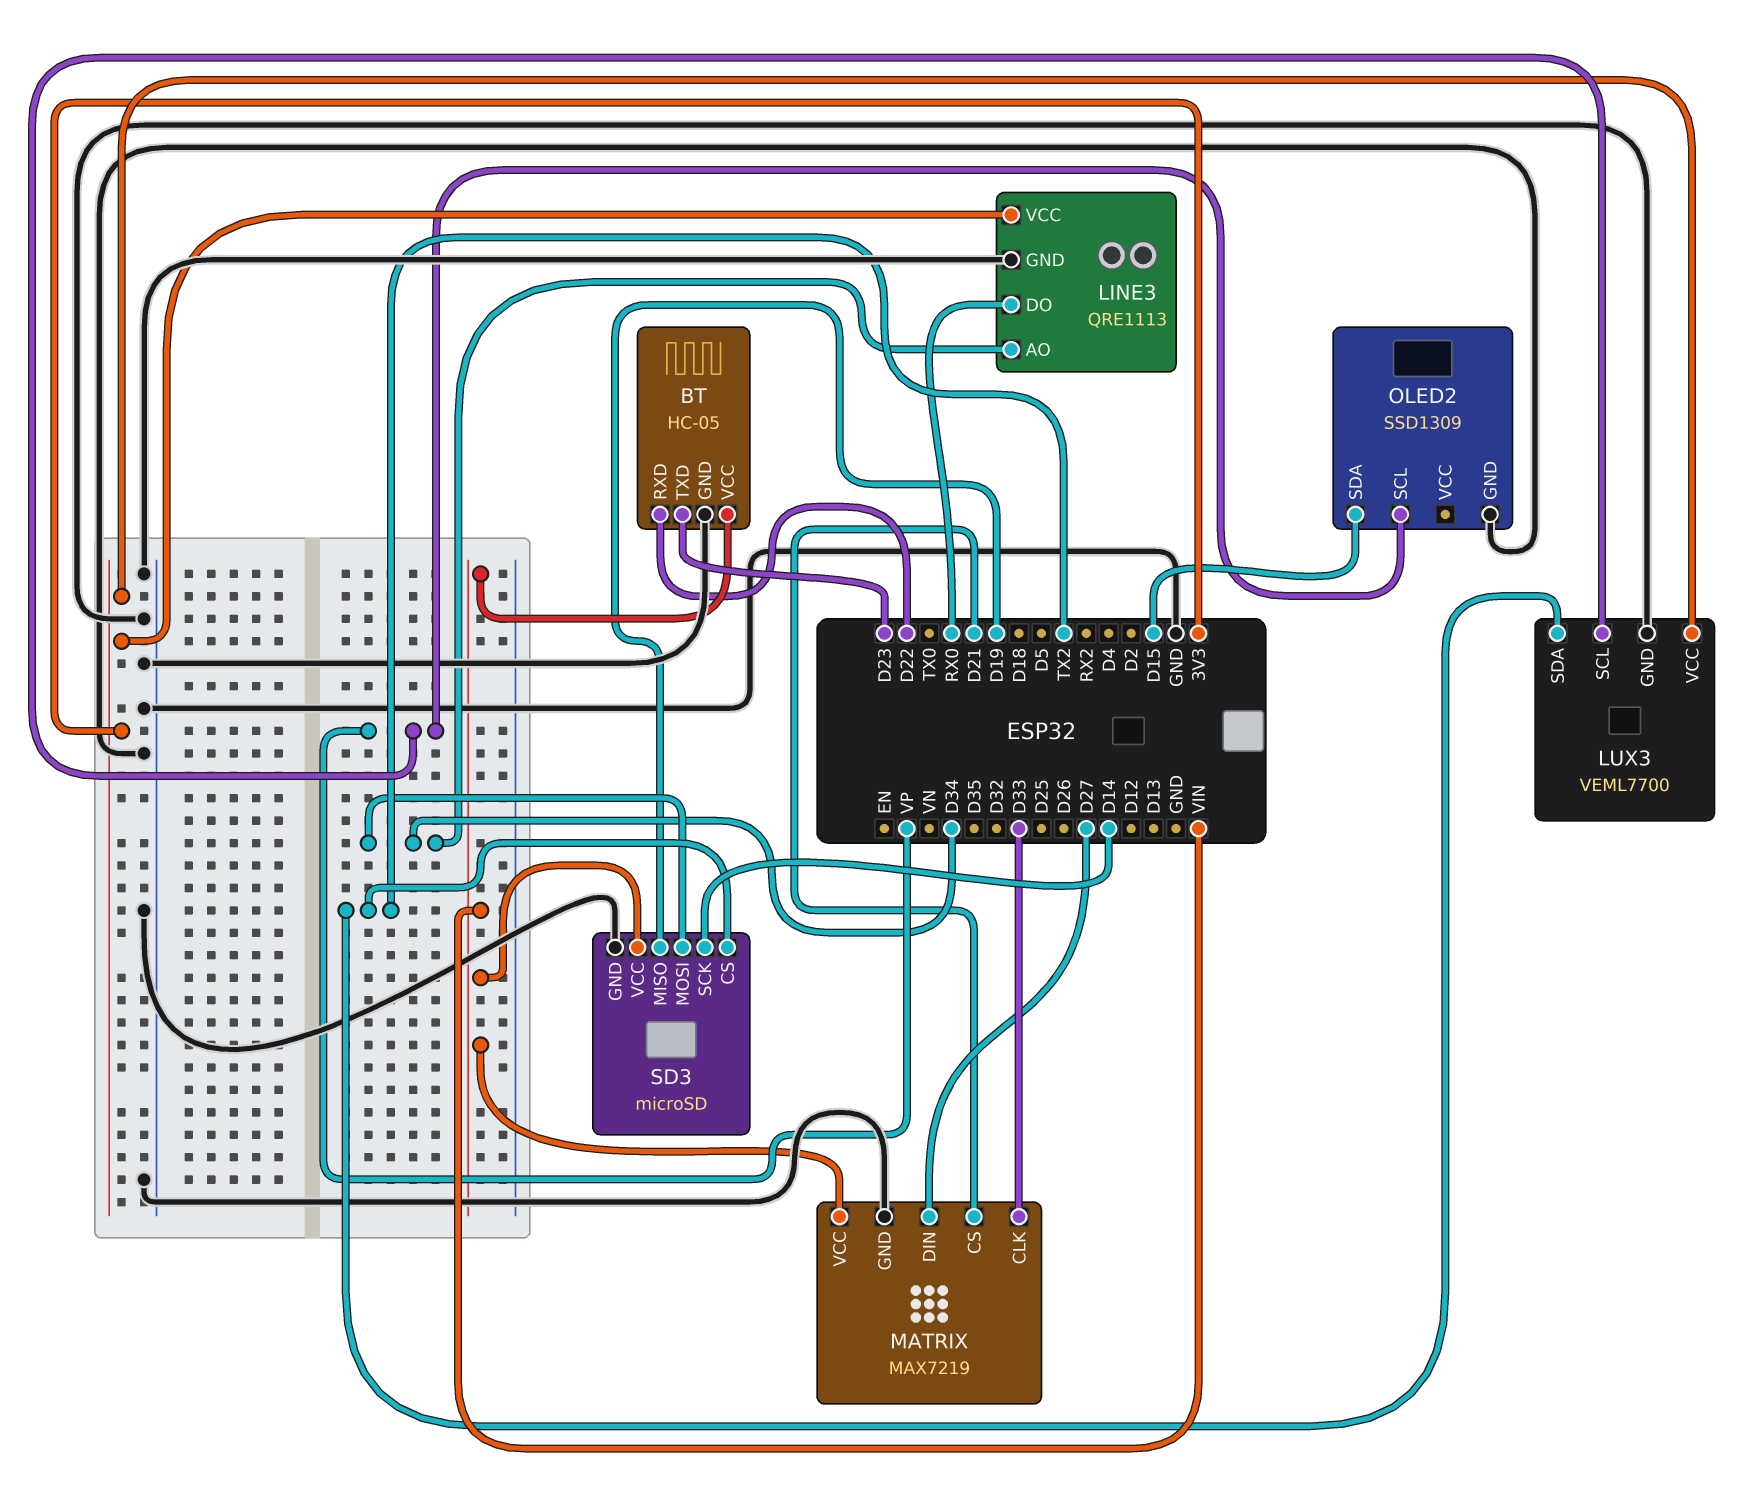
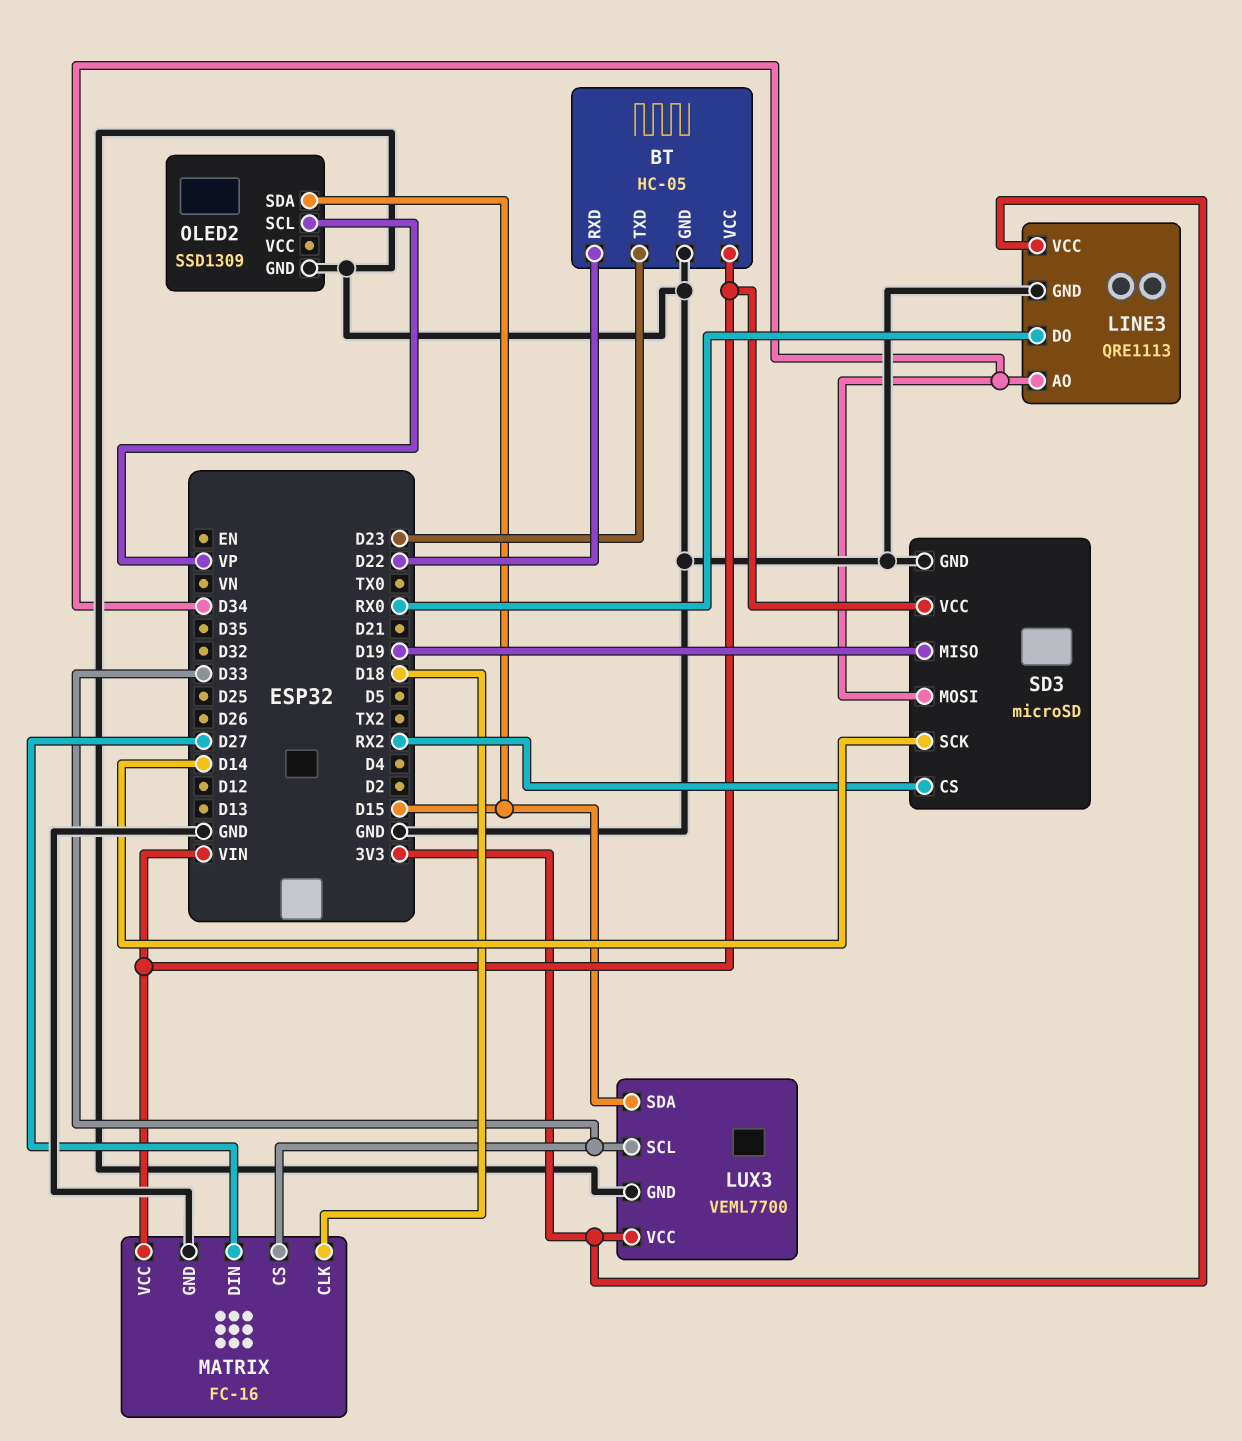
LUX3 pin SCL: VP -> D33
LUX3 pin SDA: TX2 -> D15
MATRIX: MAX7219 -> FC-16
MATRIX pin CLK: D33 -> D18
MATRIX pin CS: D21 -> D33
SD3 pin CS: TX2 -> RX2

